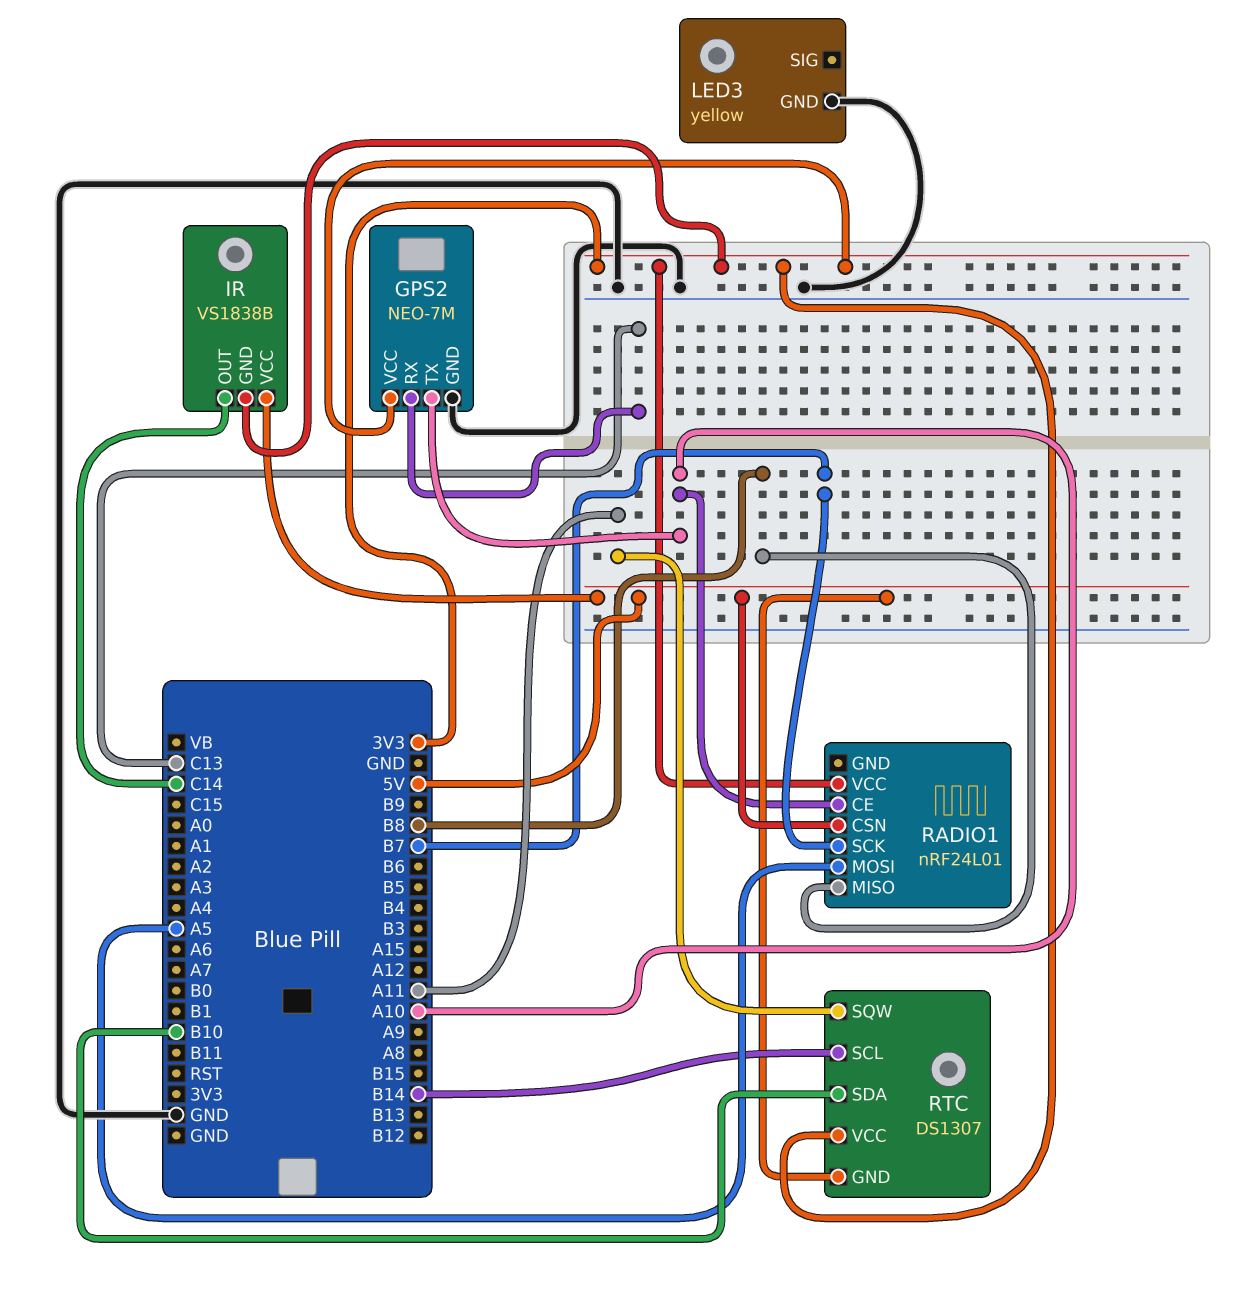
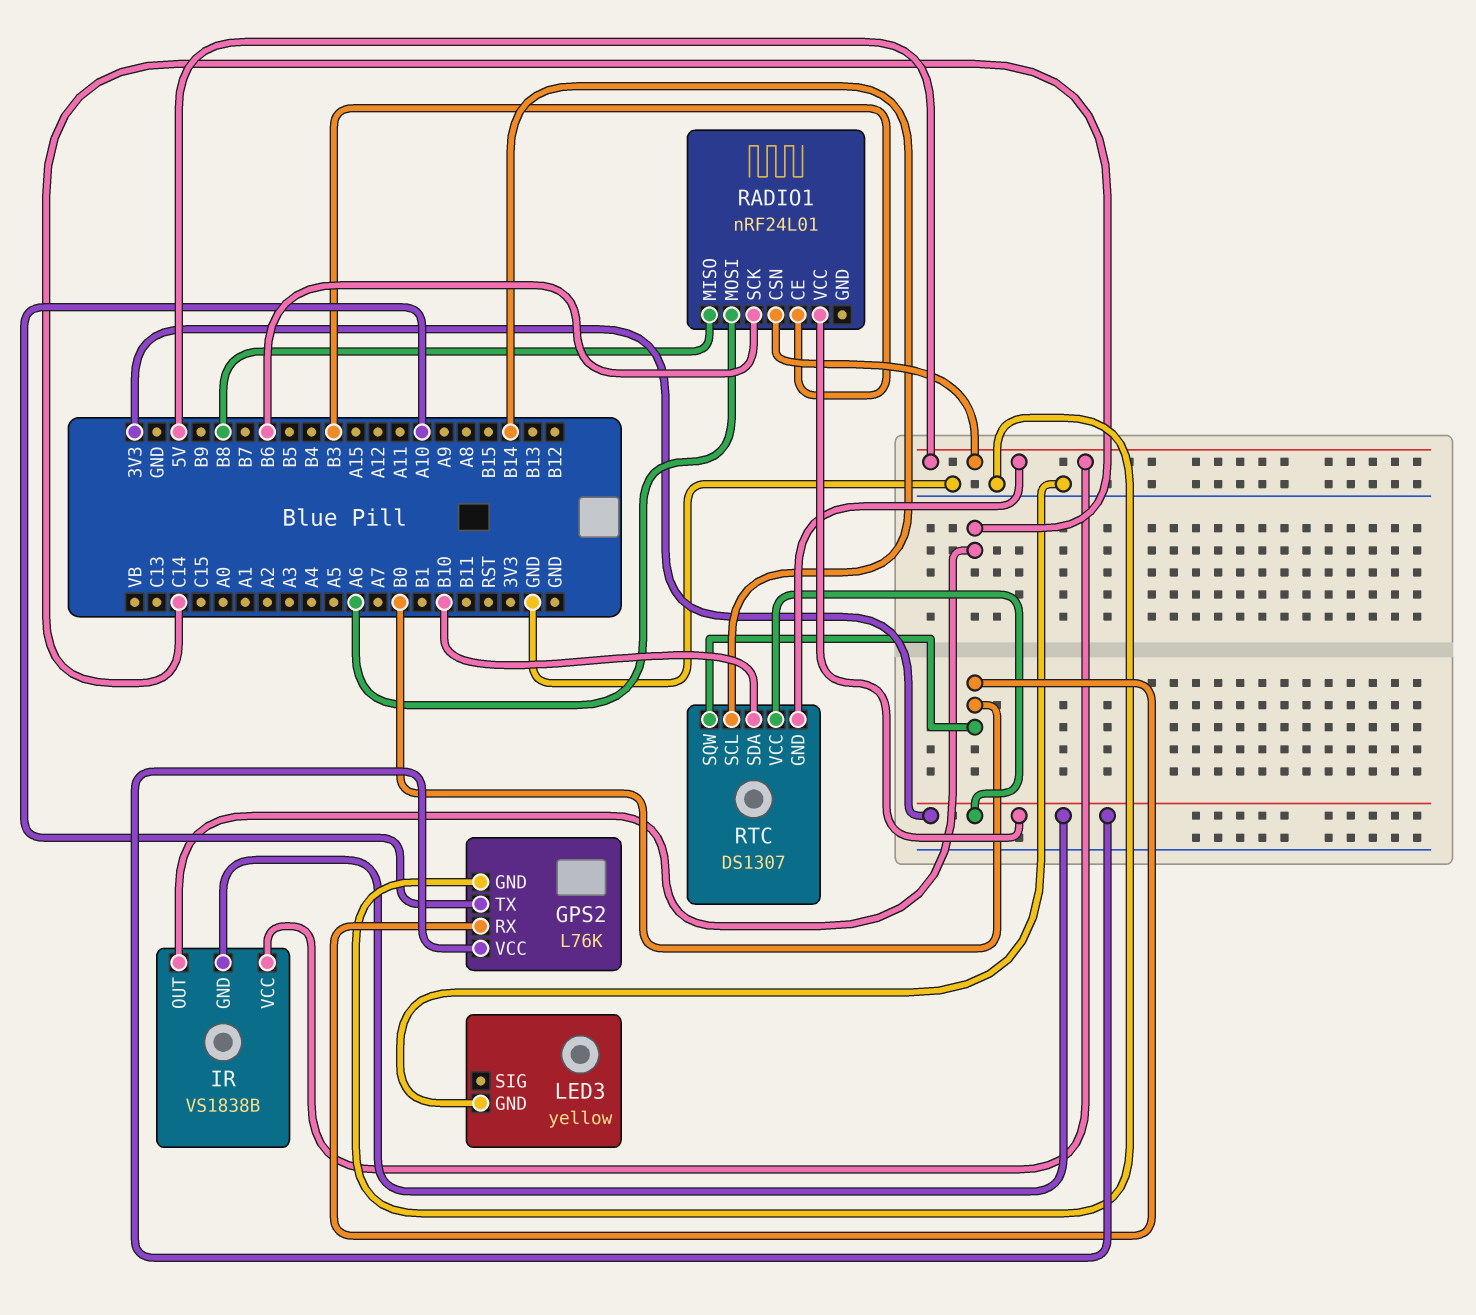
GPS2: NEO-7M -> L76K
GPS2 pin RX: C13 -> B0
RADIO1 pin CE: A10 -> B3
RADIO1 pin MOSI: A5 -> A6
RADIO1 pin SCK: B7 -> B6
RTC pin SQW: A11 -> B0

